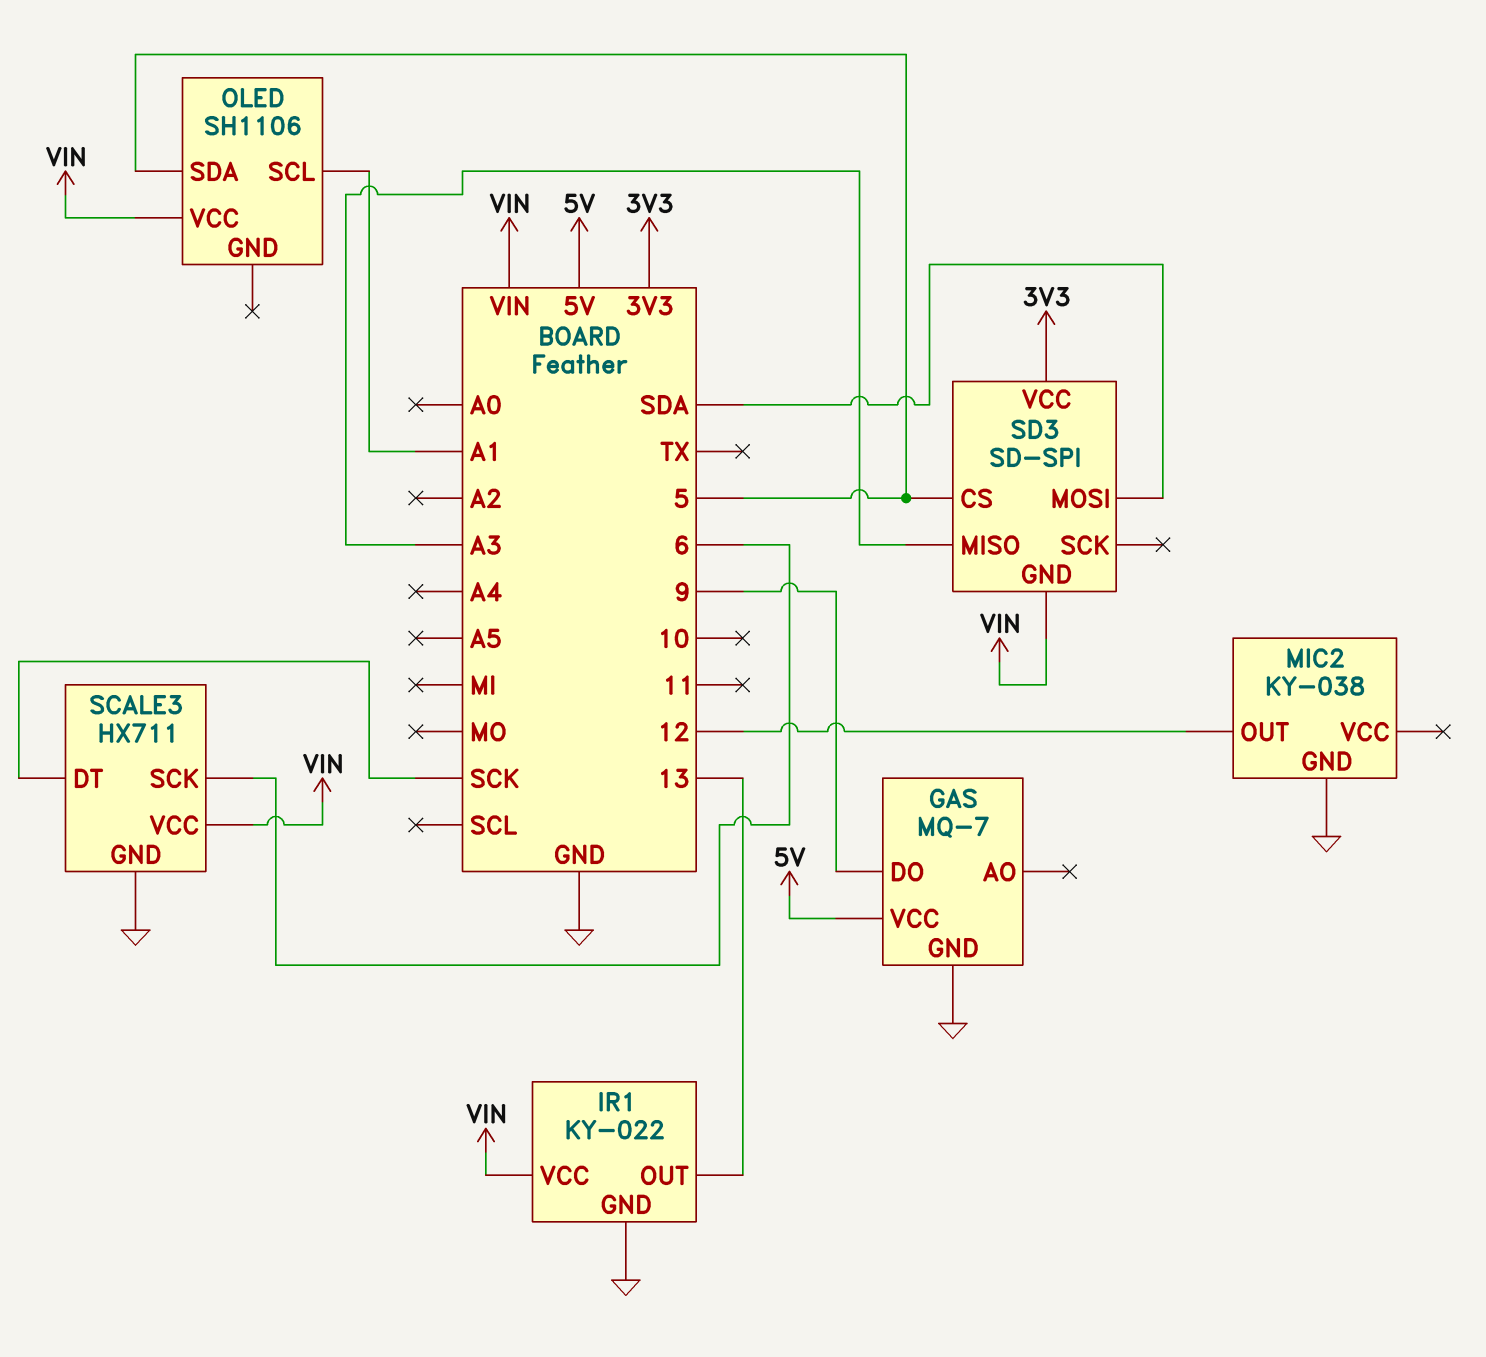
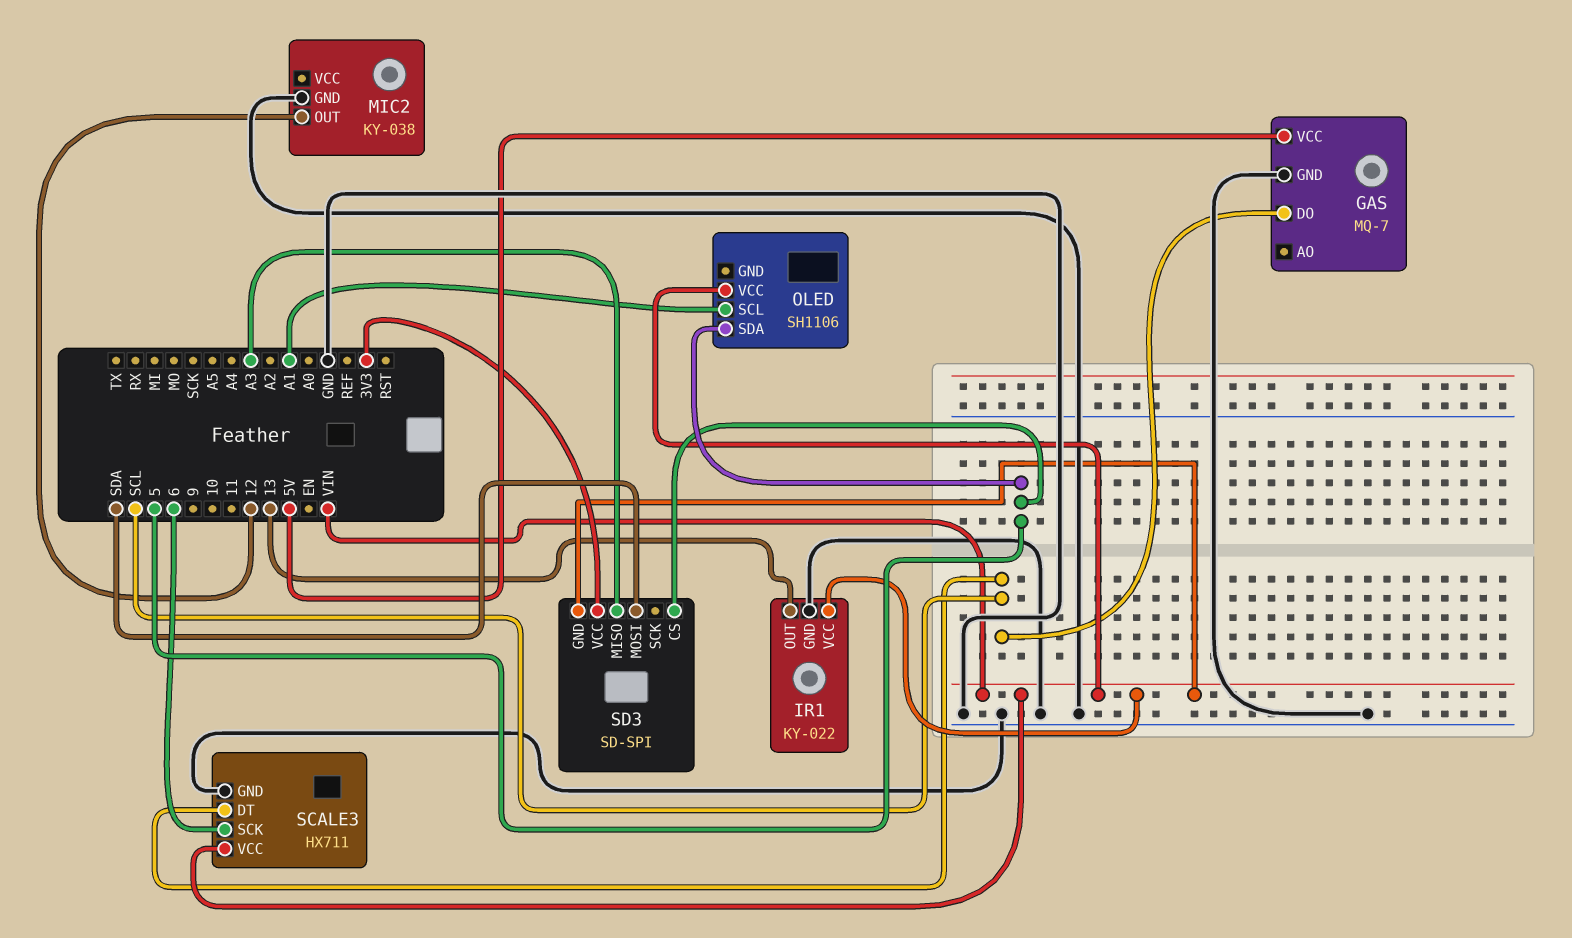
GAS pin DO: 9 -> SCL
SCALE3 pin DT: SCK -> SCL

